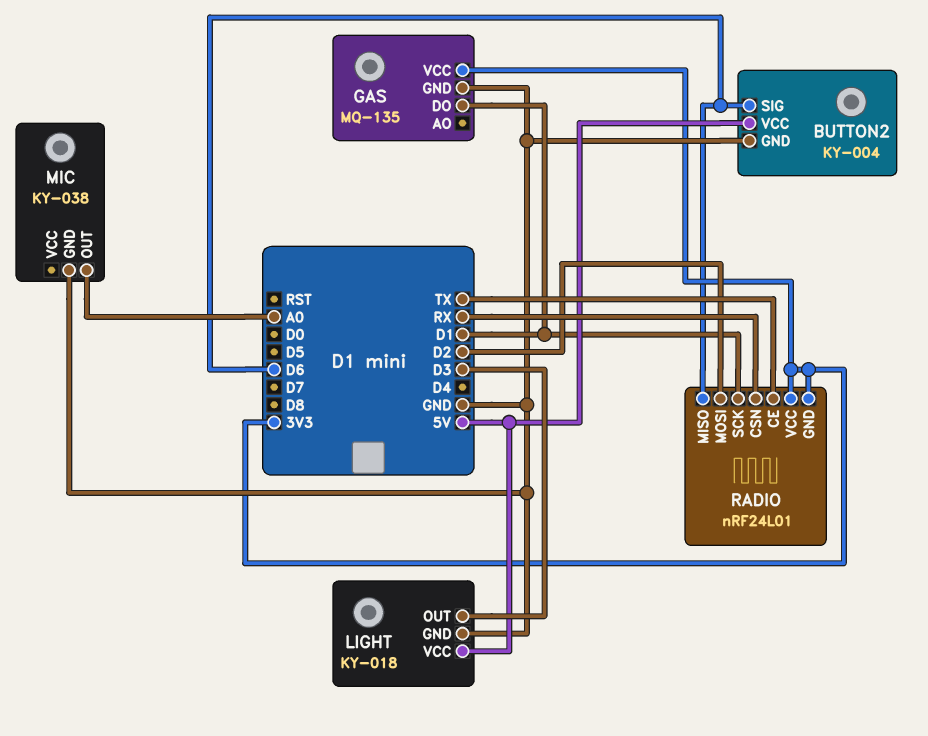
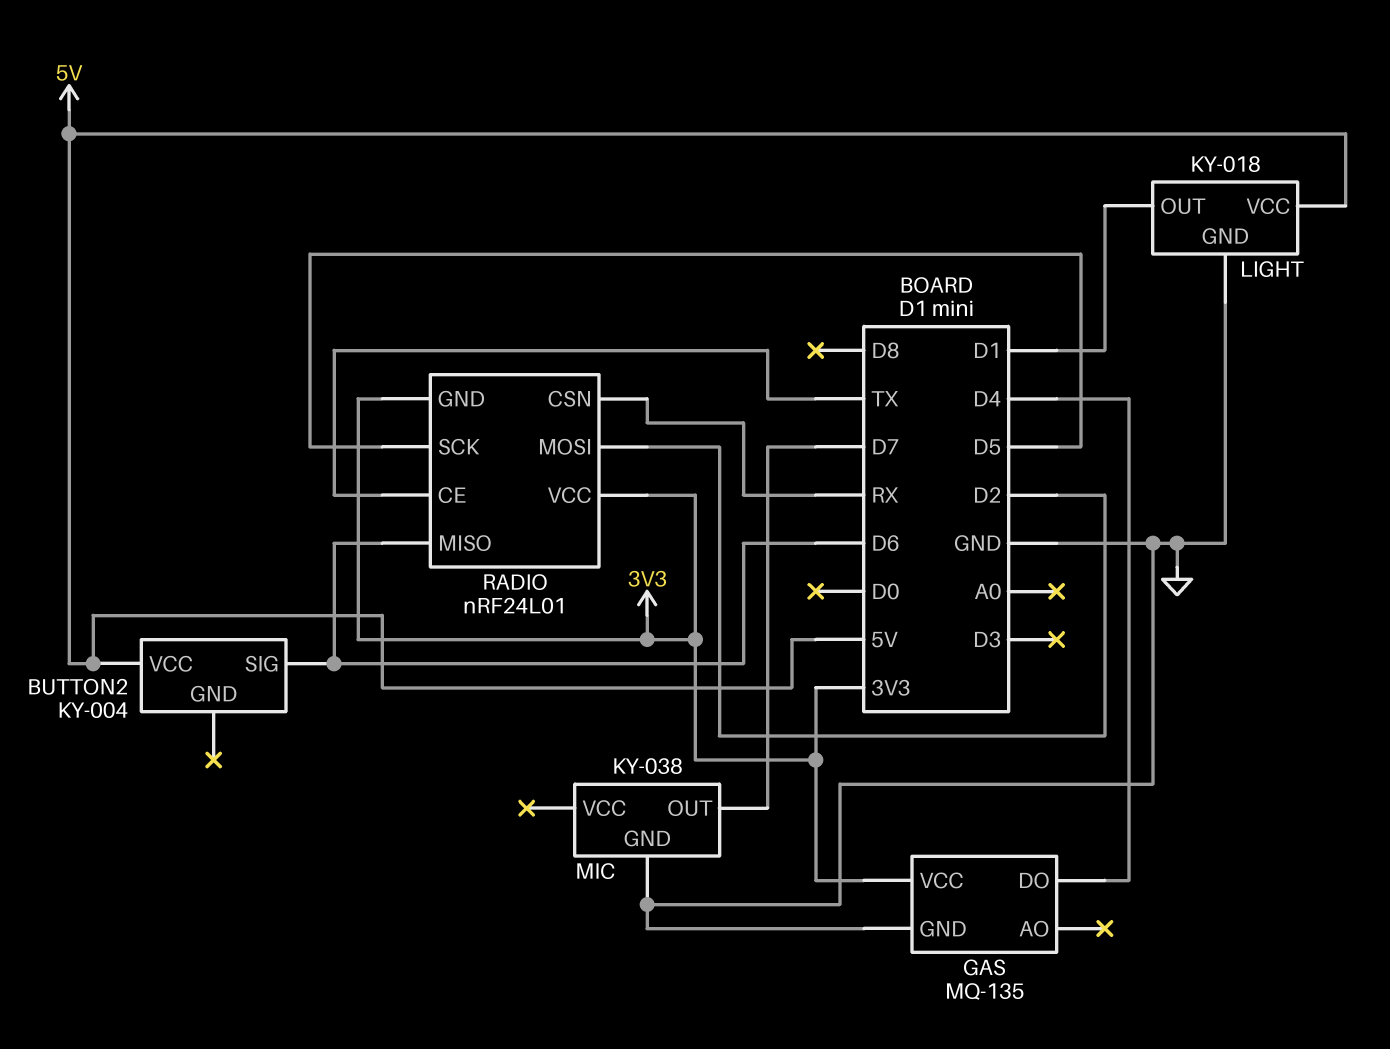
BUTTON2 pin GND: GND -> none
GAS pin DO: D1 -> D4
LIGHT pin OUT: D3 -> D1
MIC pin OUT: A0 -> D7
RADIO pin SCK: D1 -> D5

